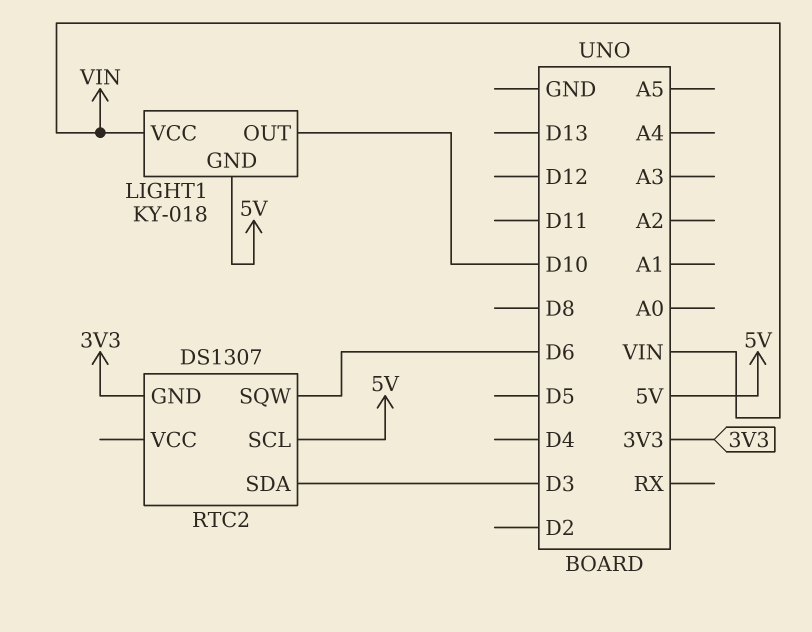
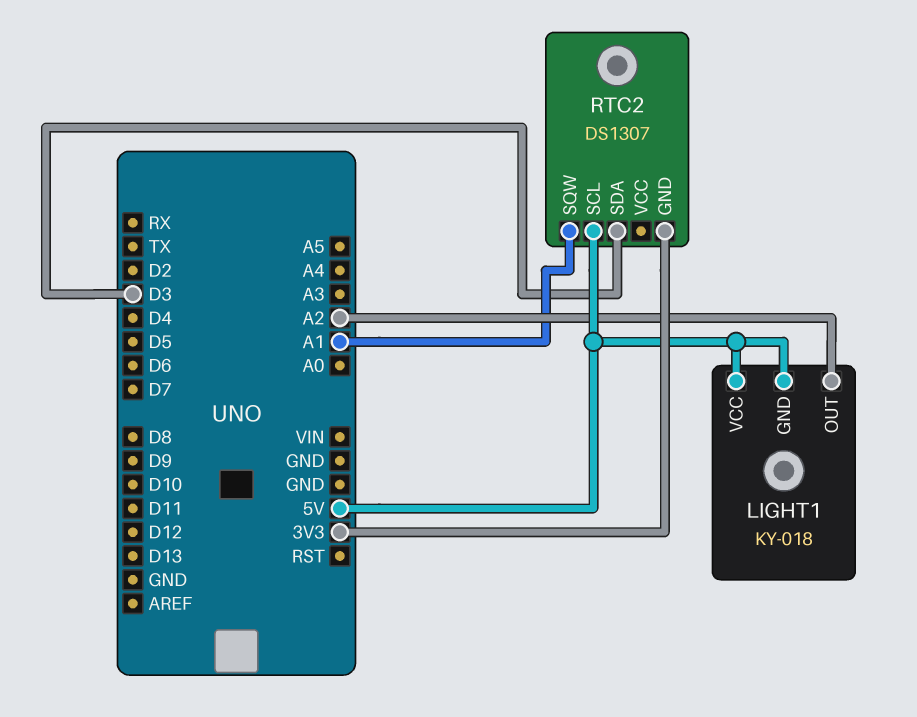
LIGHT1 pin OUT: D10 -> A2
LIGHT1 pin VCC: VIN -> 5V
RTC2 pin SQW: D6 -> A1

